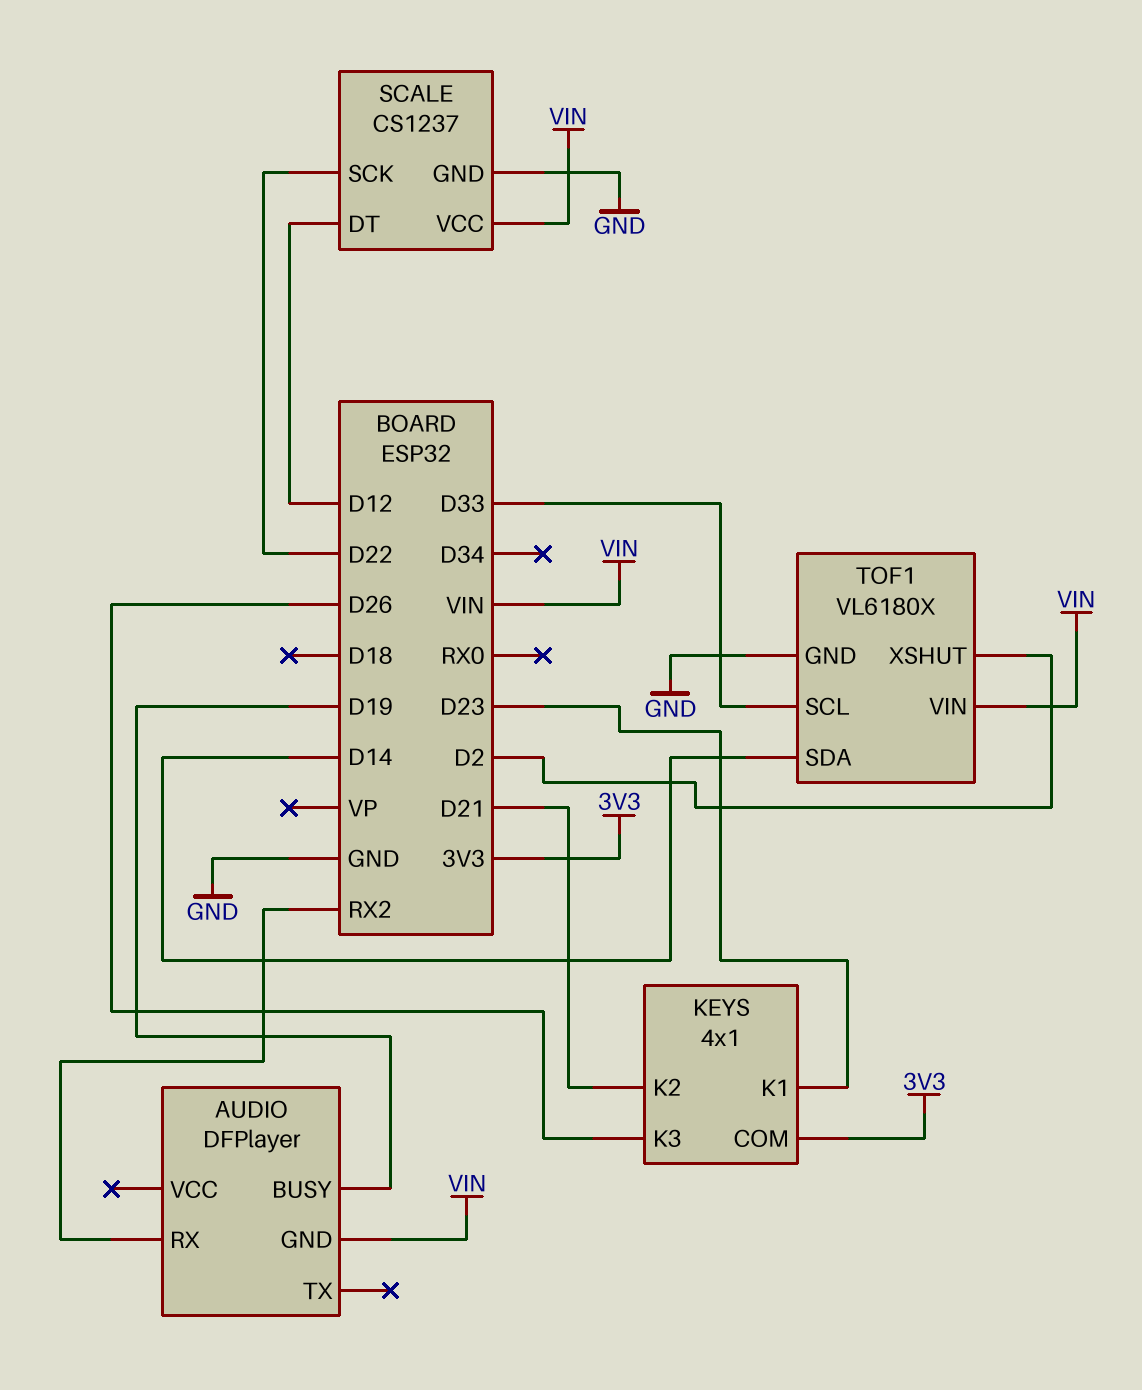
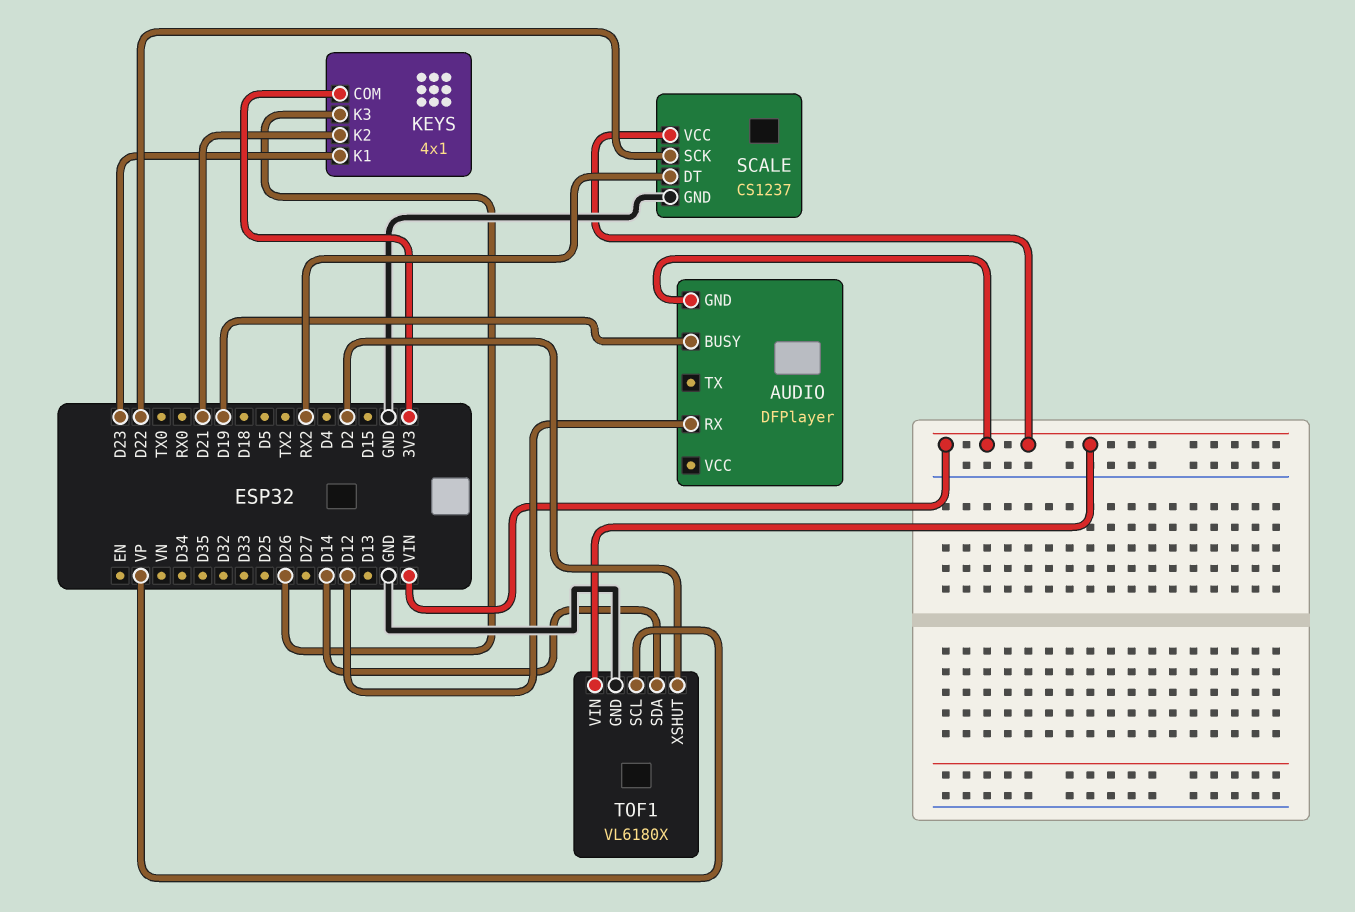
AUDIO pin RX: RX2 -> D12
SCALE pin DT: D12 -> RX2
TOF1 pin SCL: D33 -> VP

